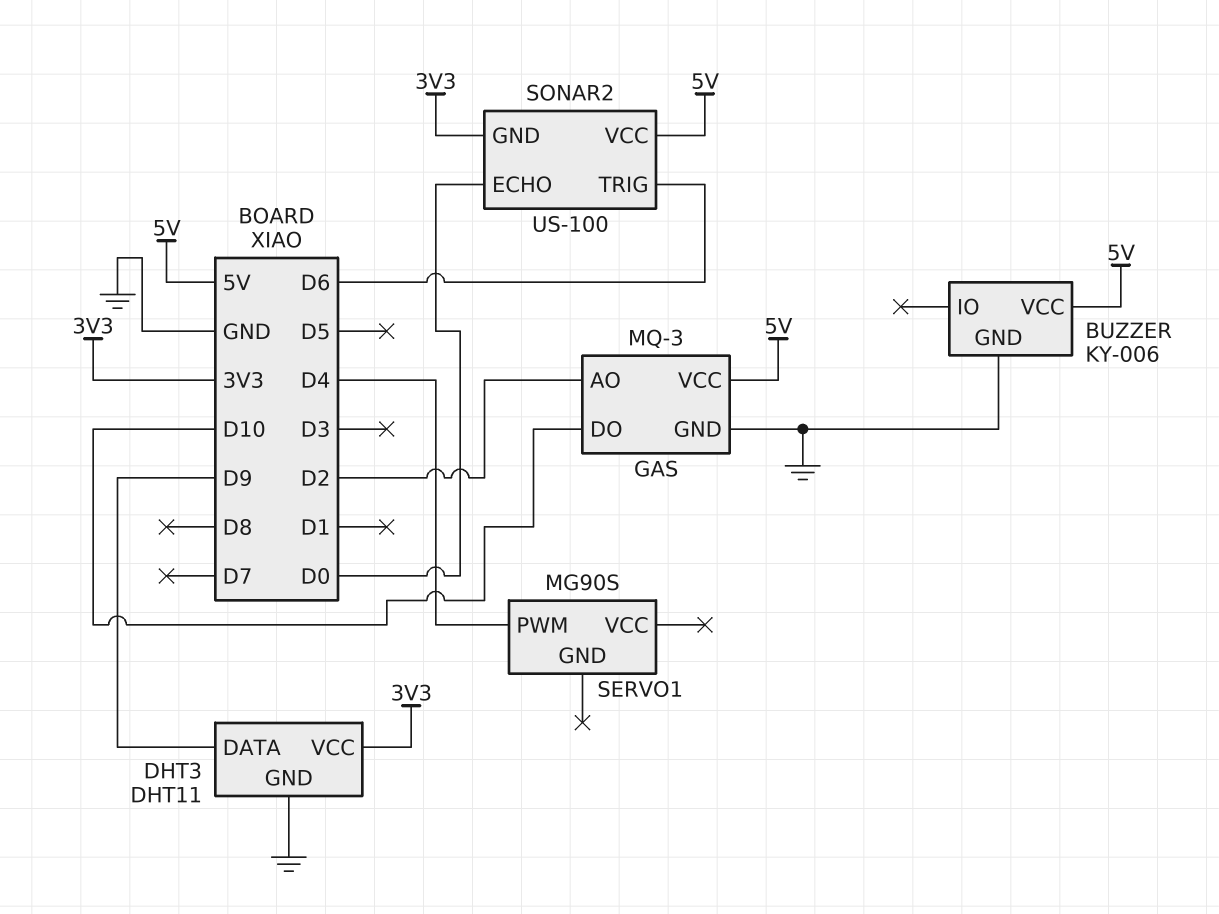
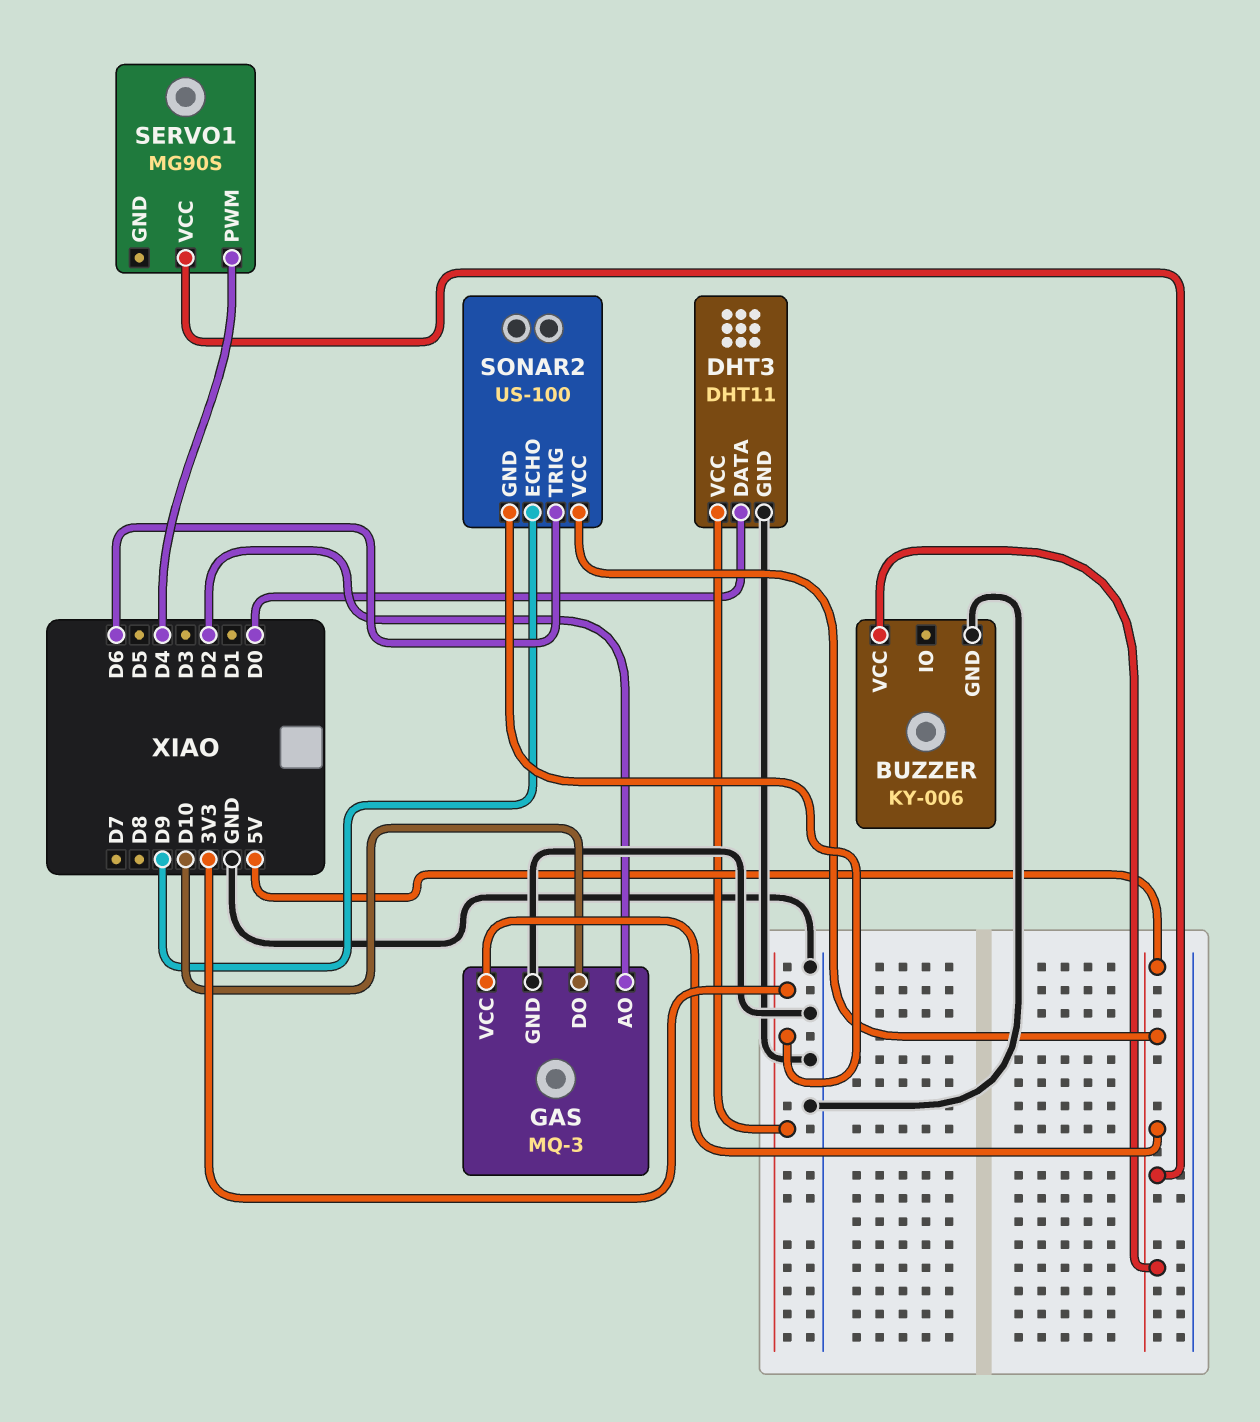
DHT3 pin DATA: D9 -> D0
SERVO1 pin VCC: none -> 5V
SONAR2 pin ECHO: D0 -> D9

